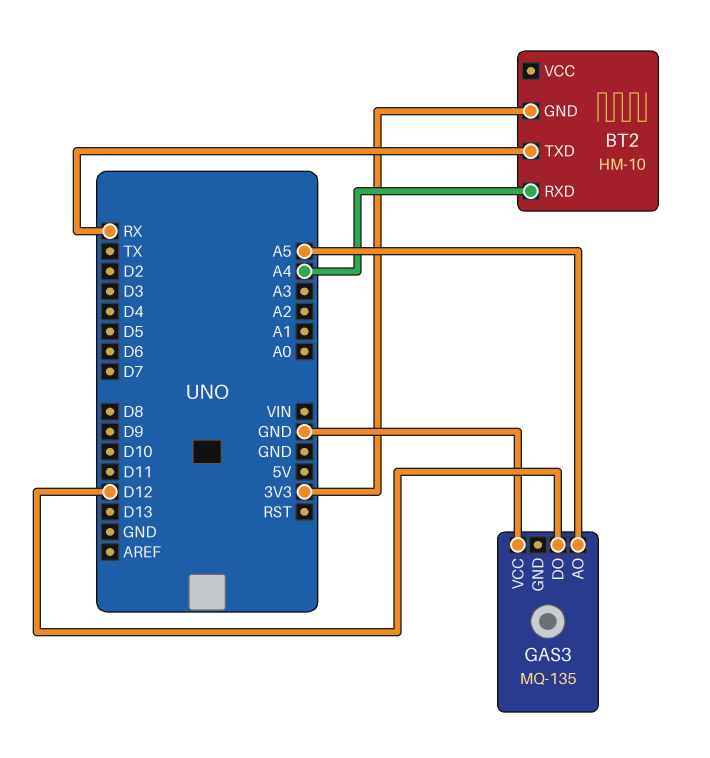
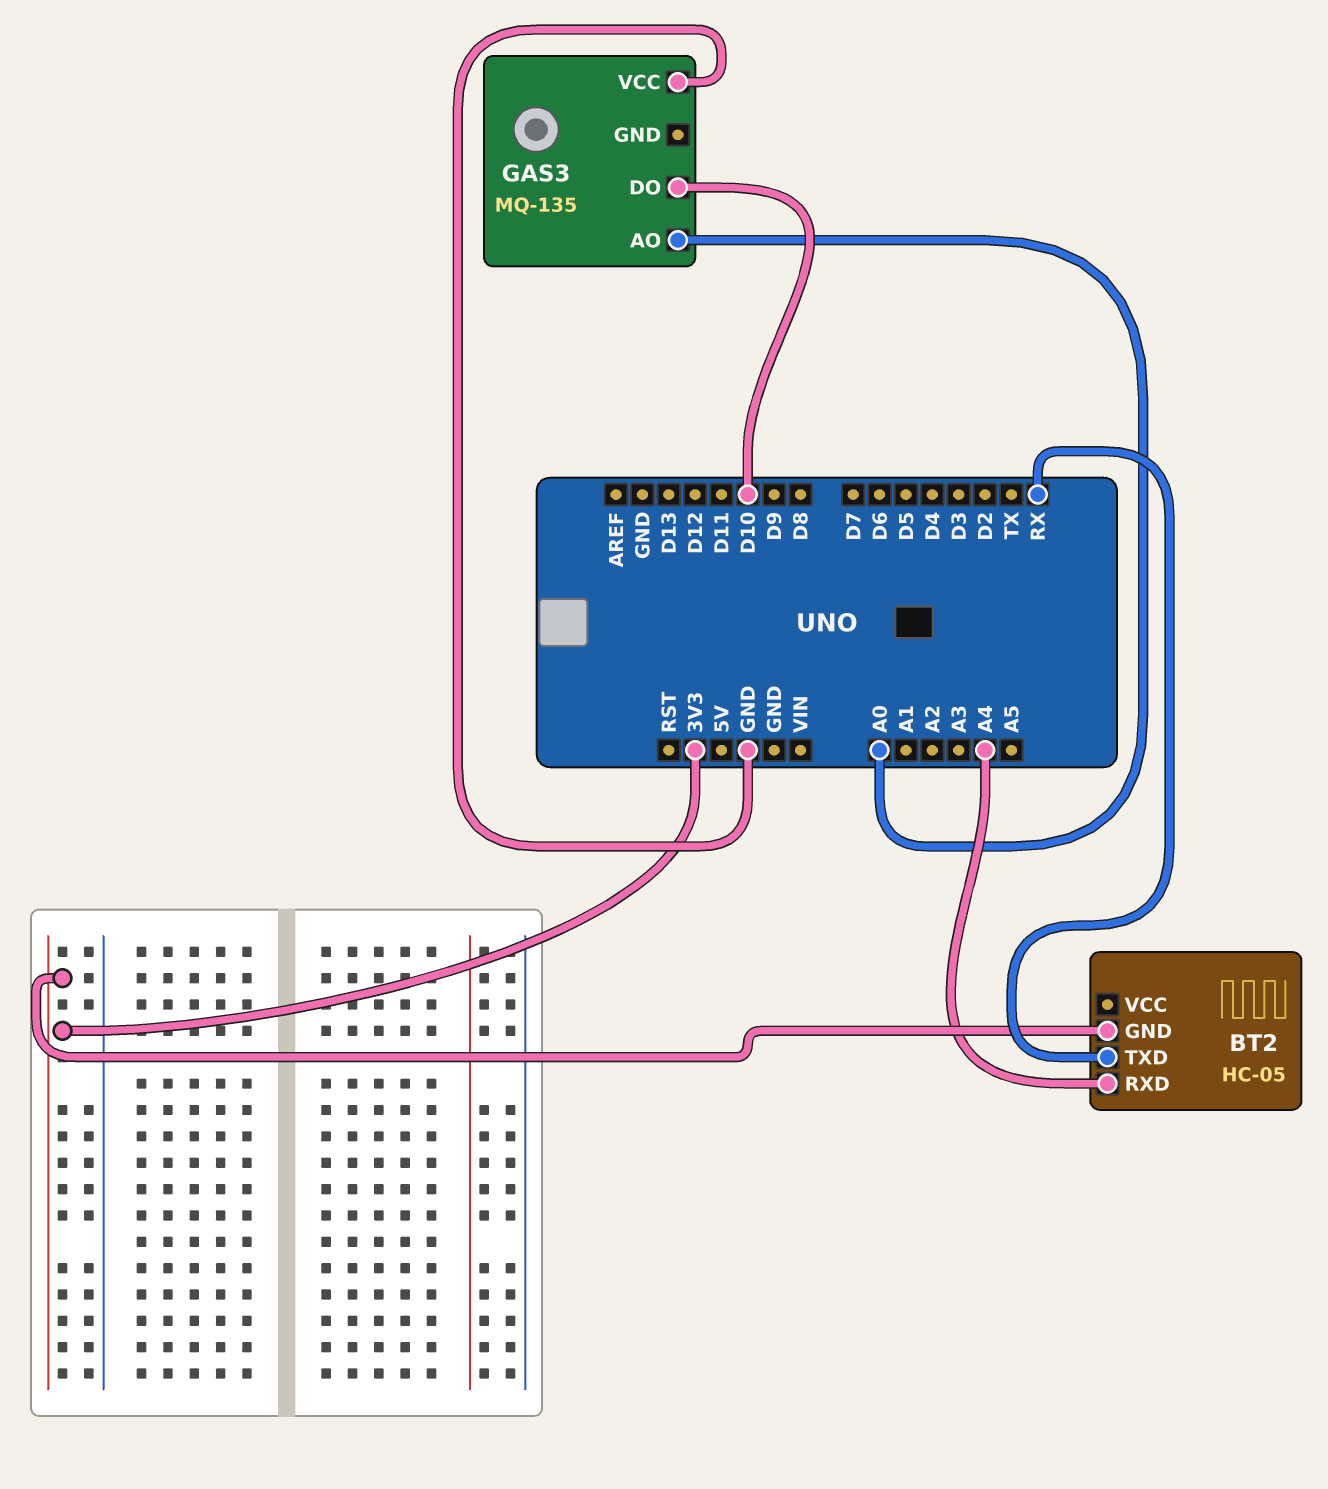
BT2: HM-10 -> HC-05
GAS3 pin AO: A5 -> A0
GAS3 pin DO: D12 -> D10

